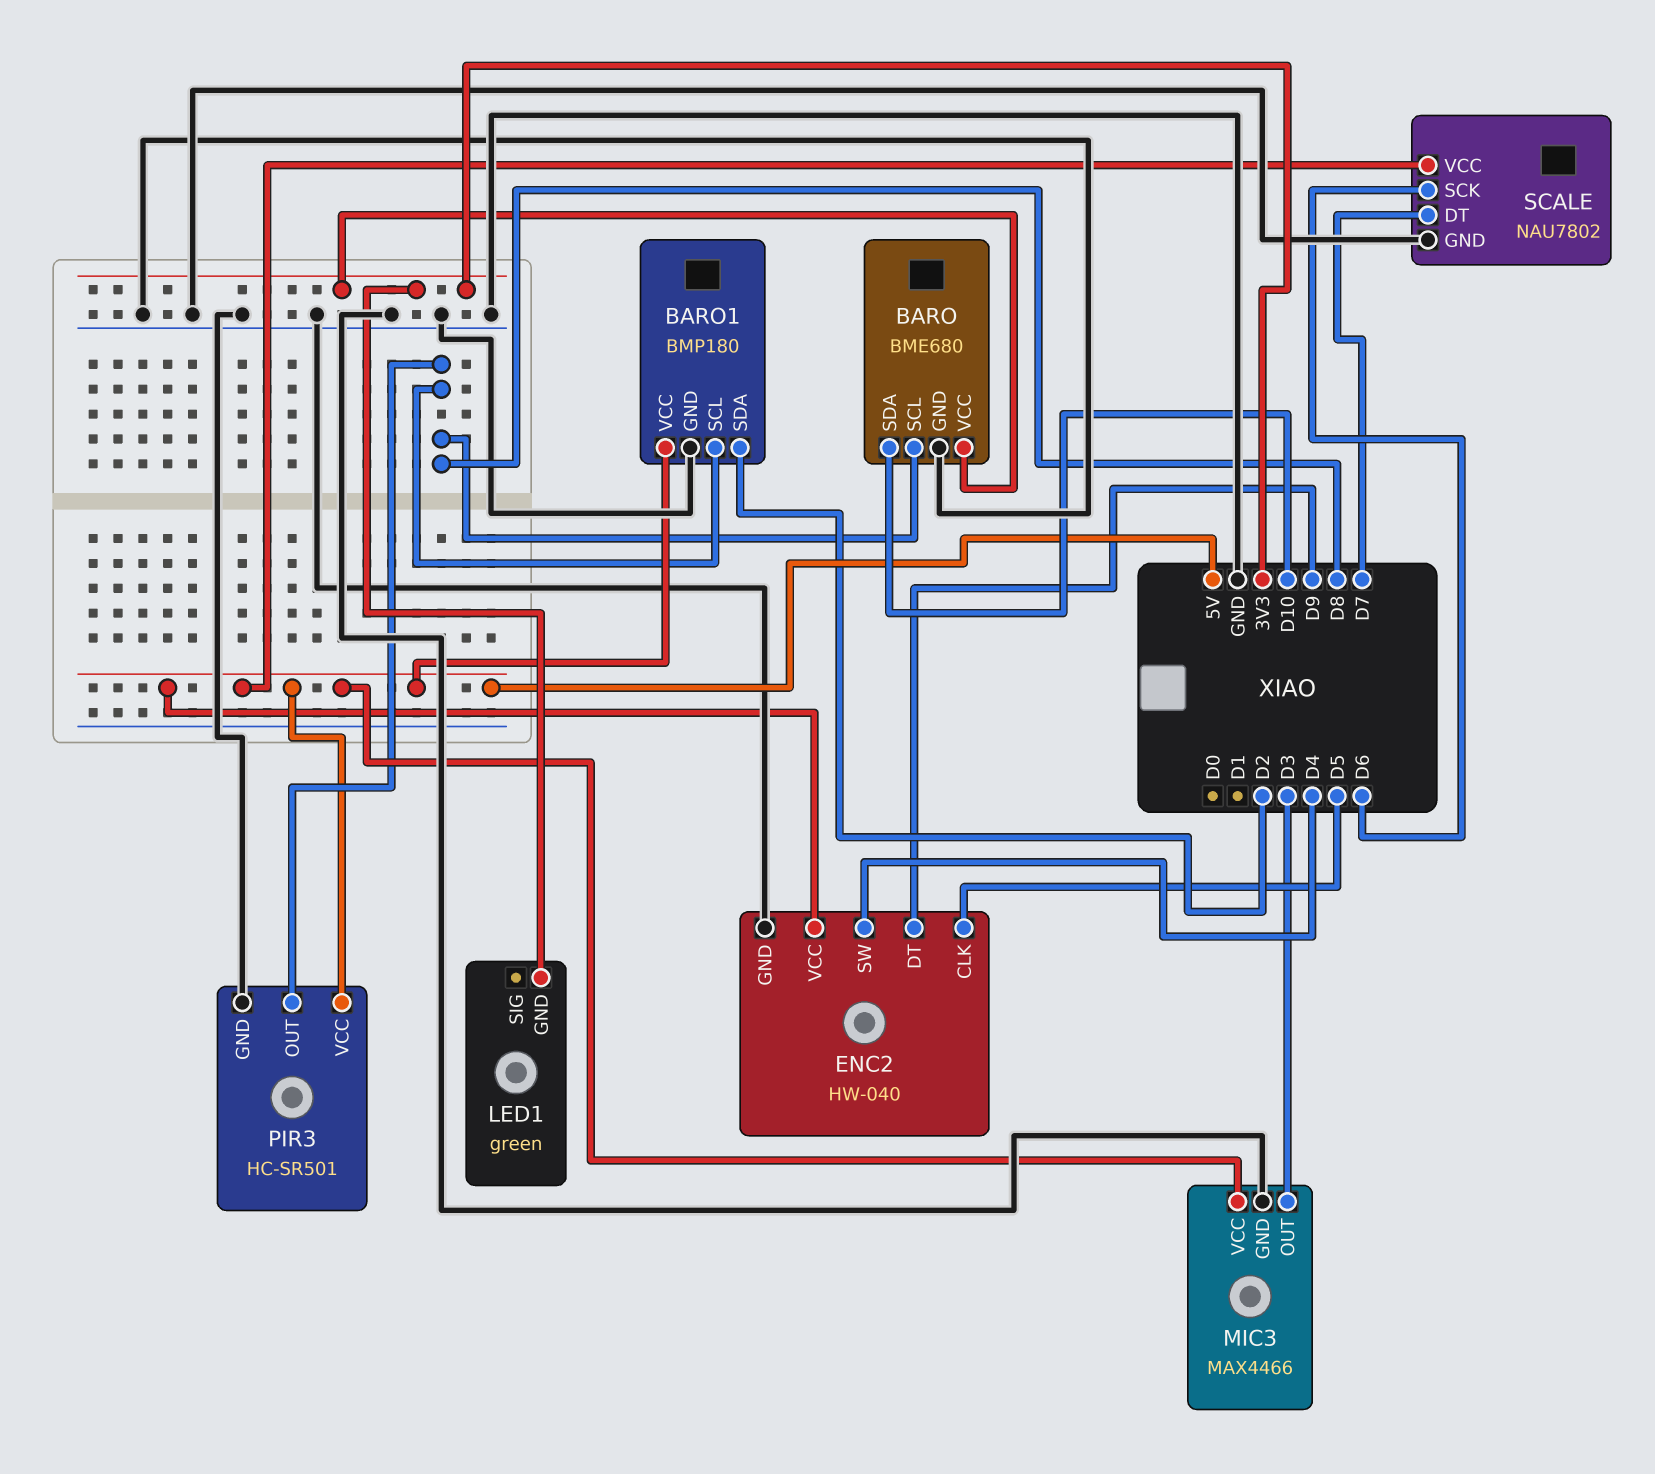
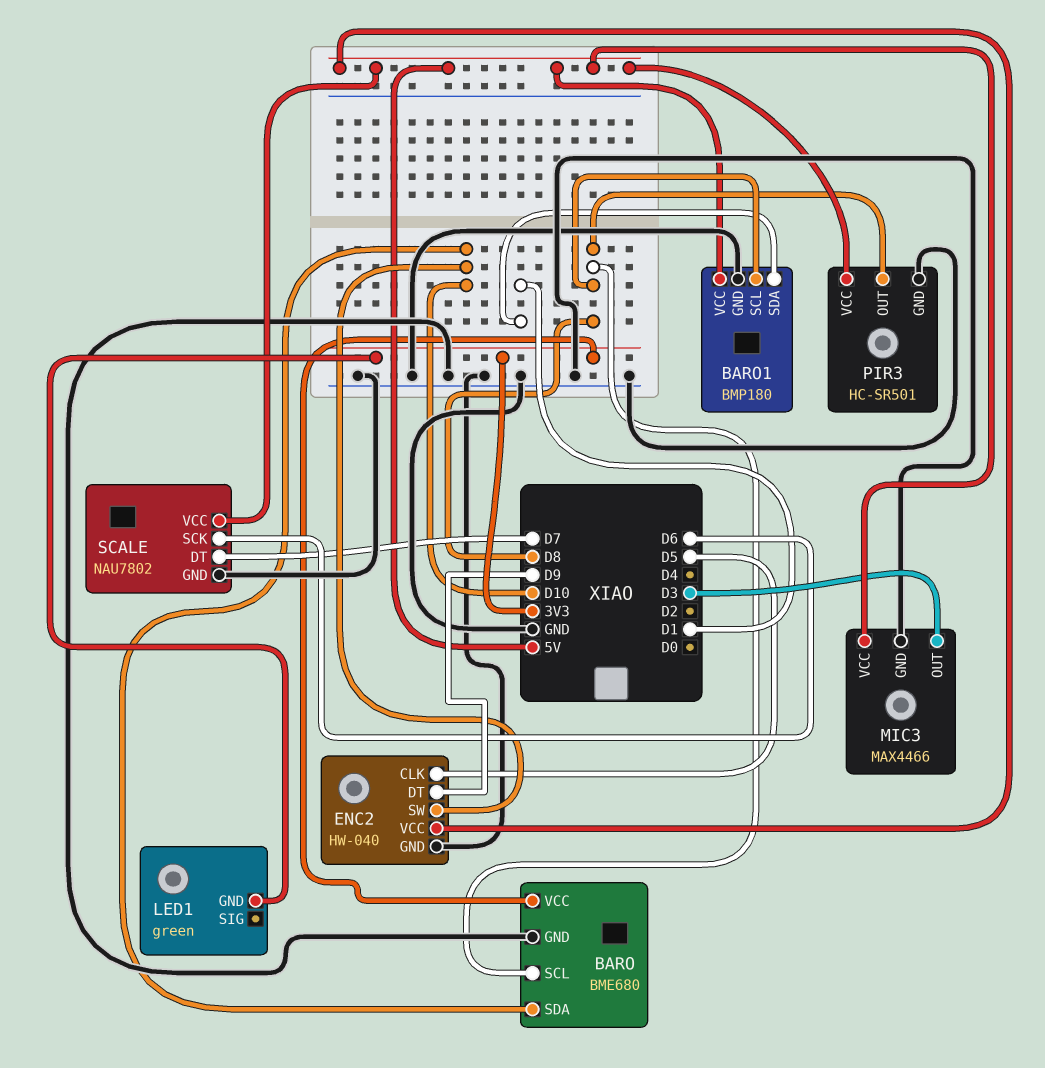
BARO1 pin SDA: D2 -> D1
ENC2 pin SW: D4 -> D10

